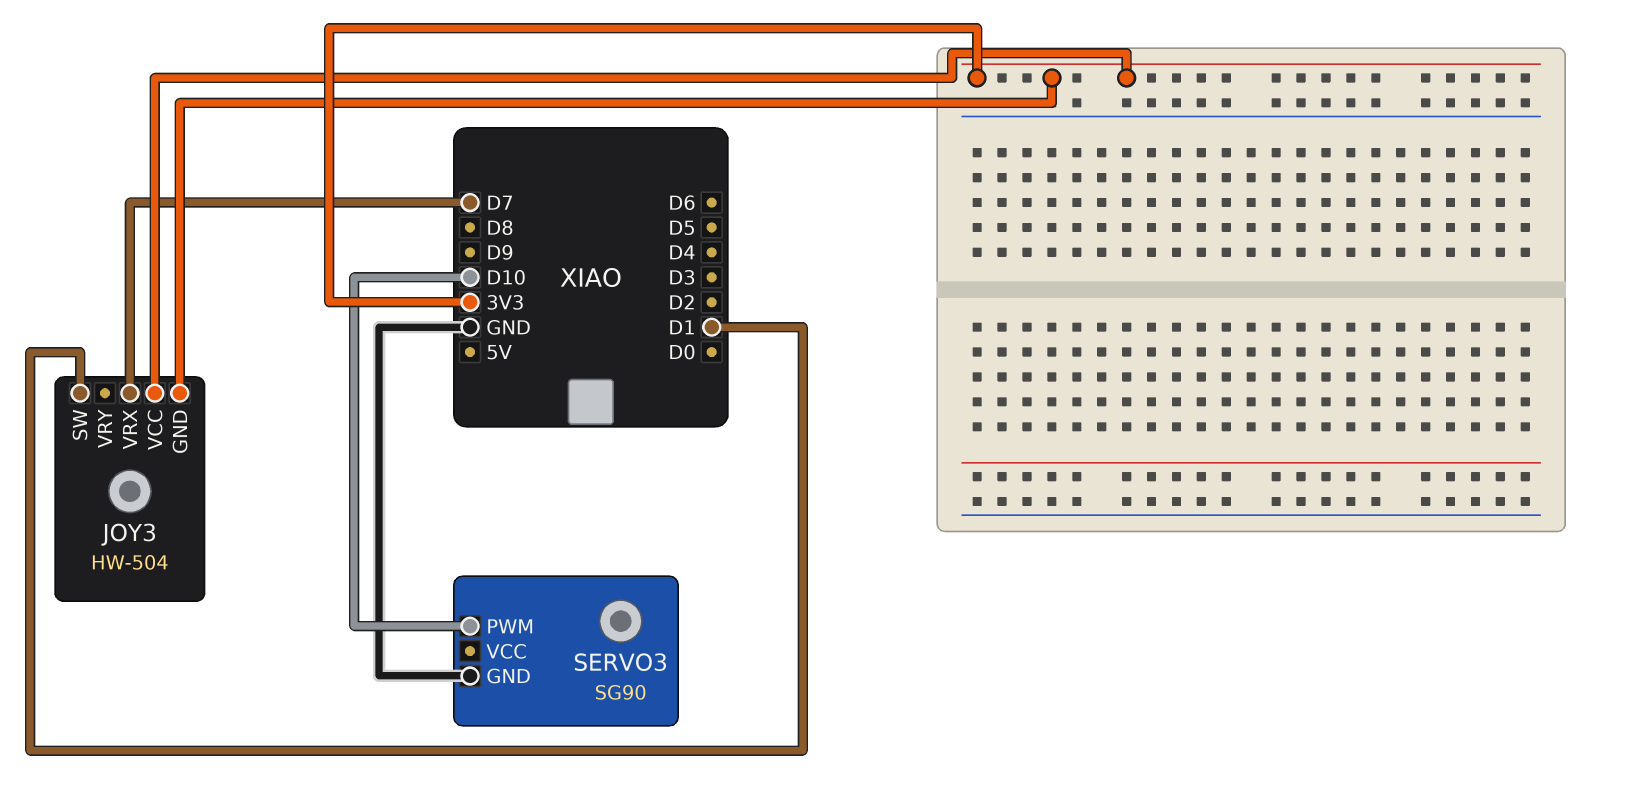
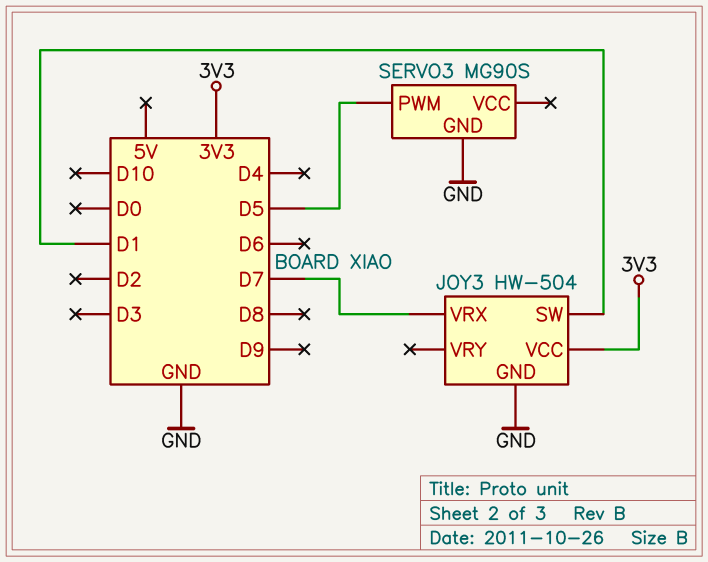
JOY3 pin GND: 3V3 -> GND
SERVO3: SG90 -> MG90S
SERVO3 pin PWM: D10 -> D5

